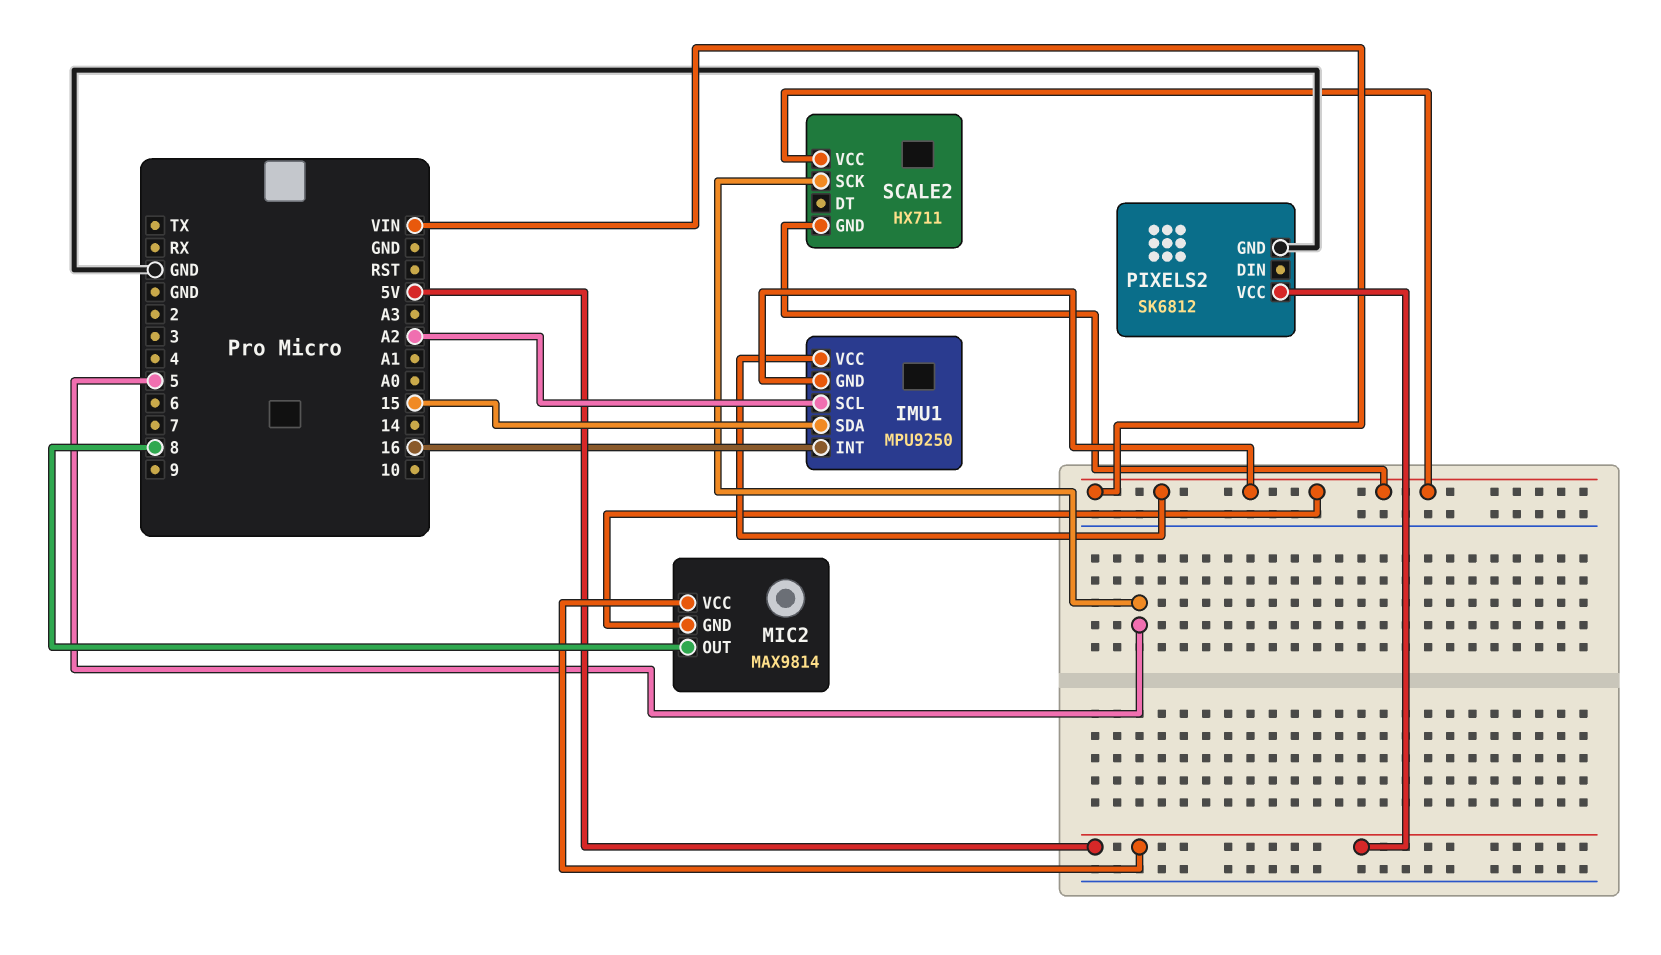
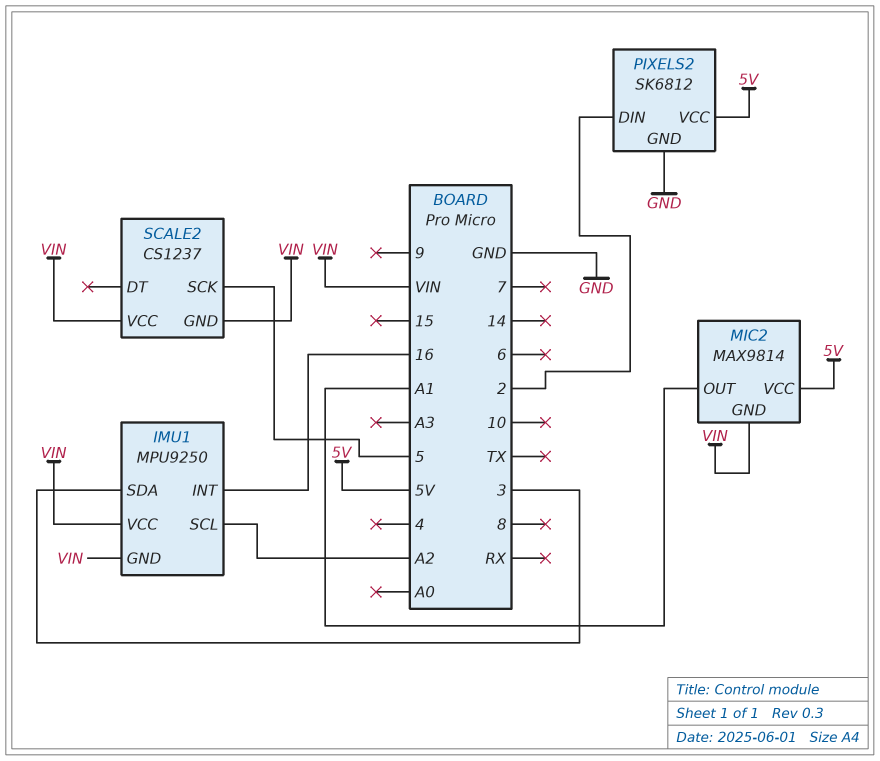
IMU1 pin SDA: 15 -> 3
MIC2 pin OUT: 8 -> A1
PIXELS2 pin DIN: none -> 2
SCALE2: HX711 -> CS1237

